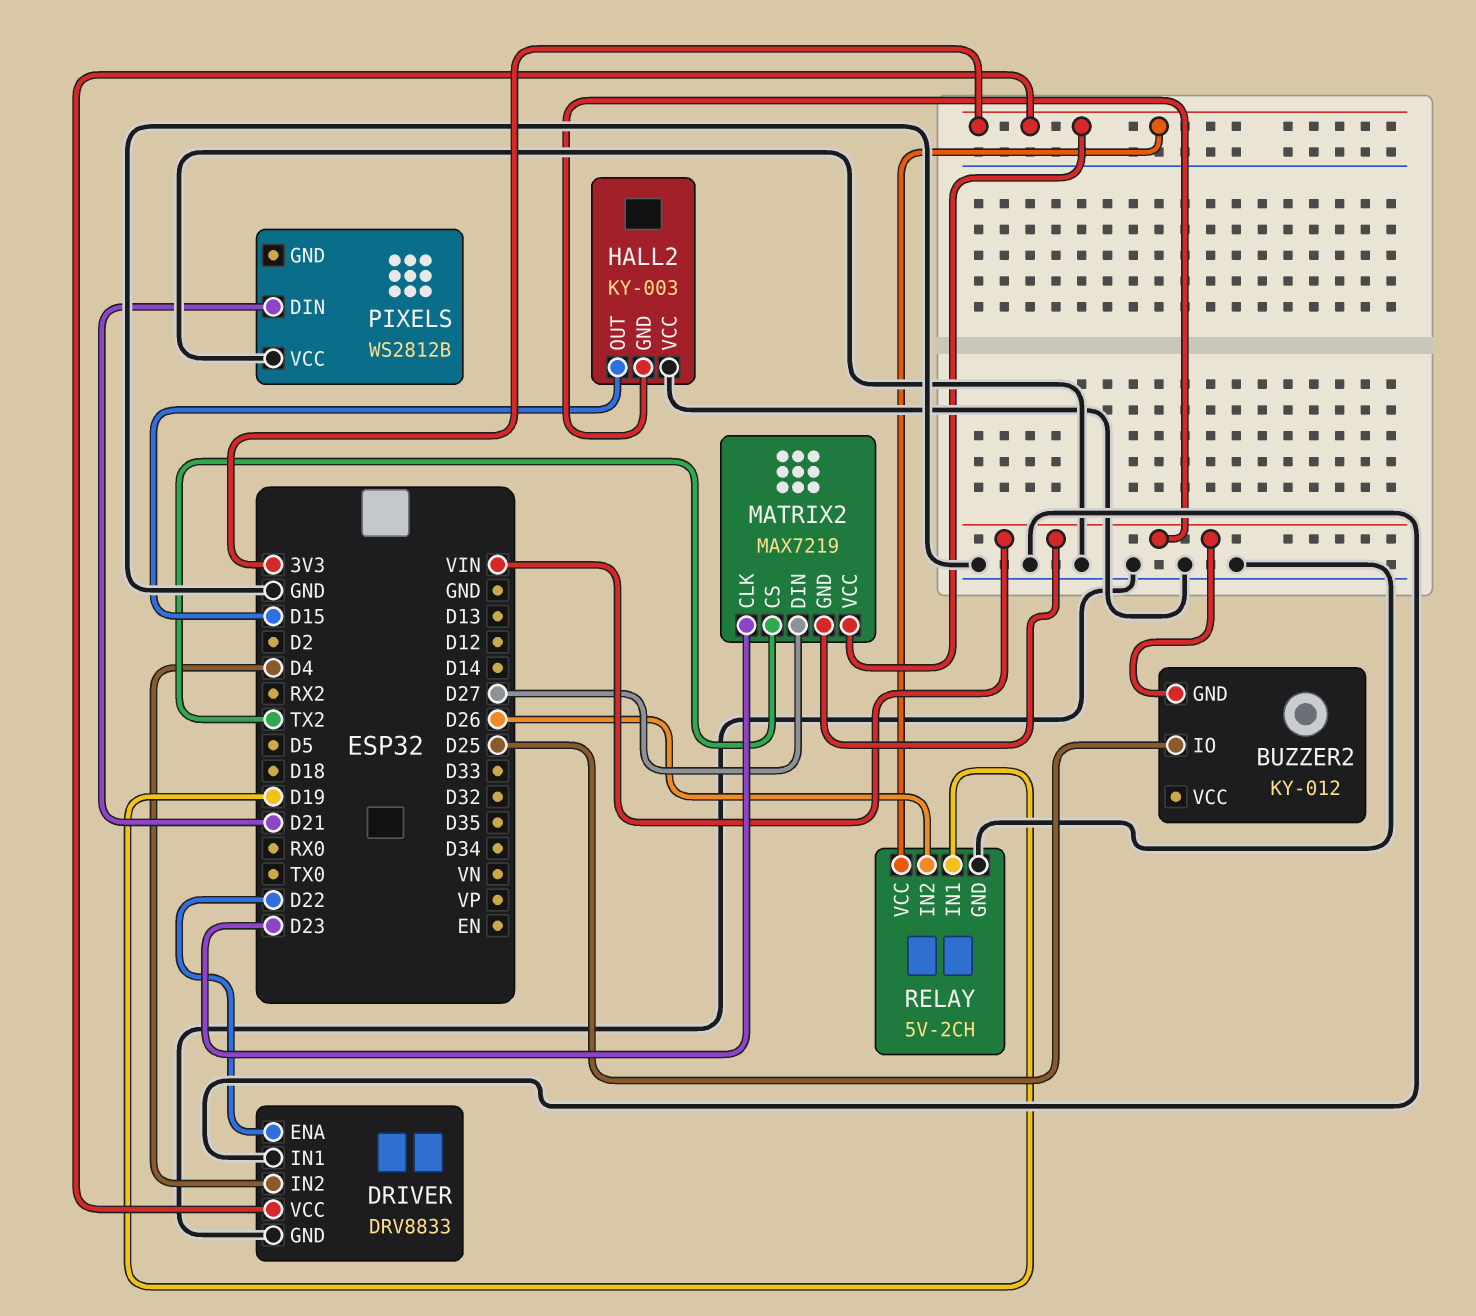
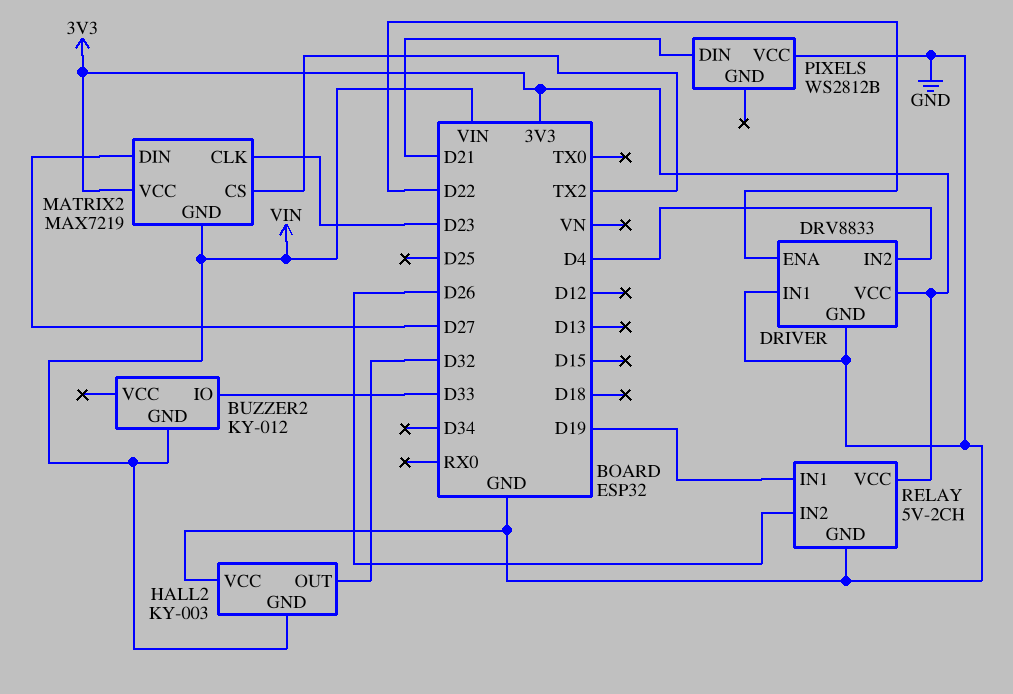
BUZZER2 pin IO: D25 -> D33
HALL2 pin OUT: D15 -> D32

